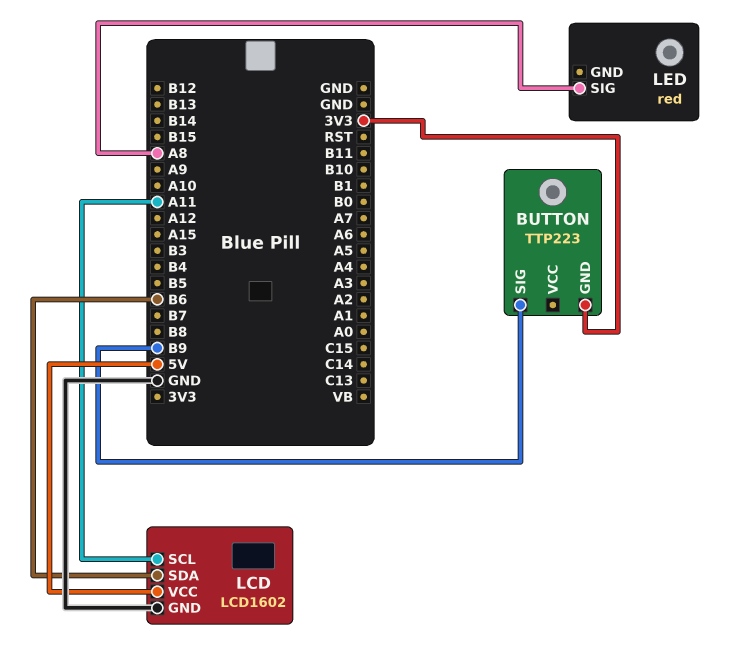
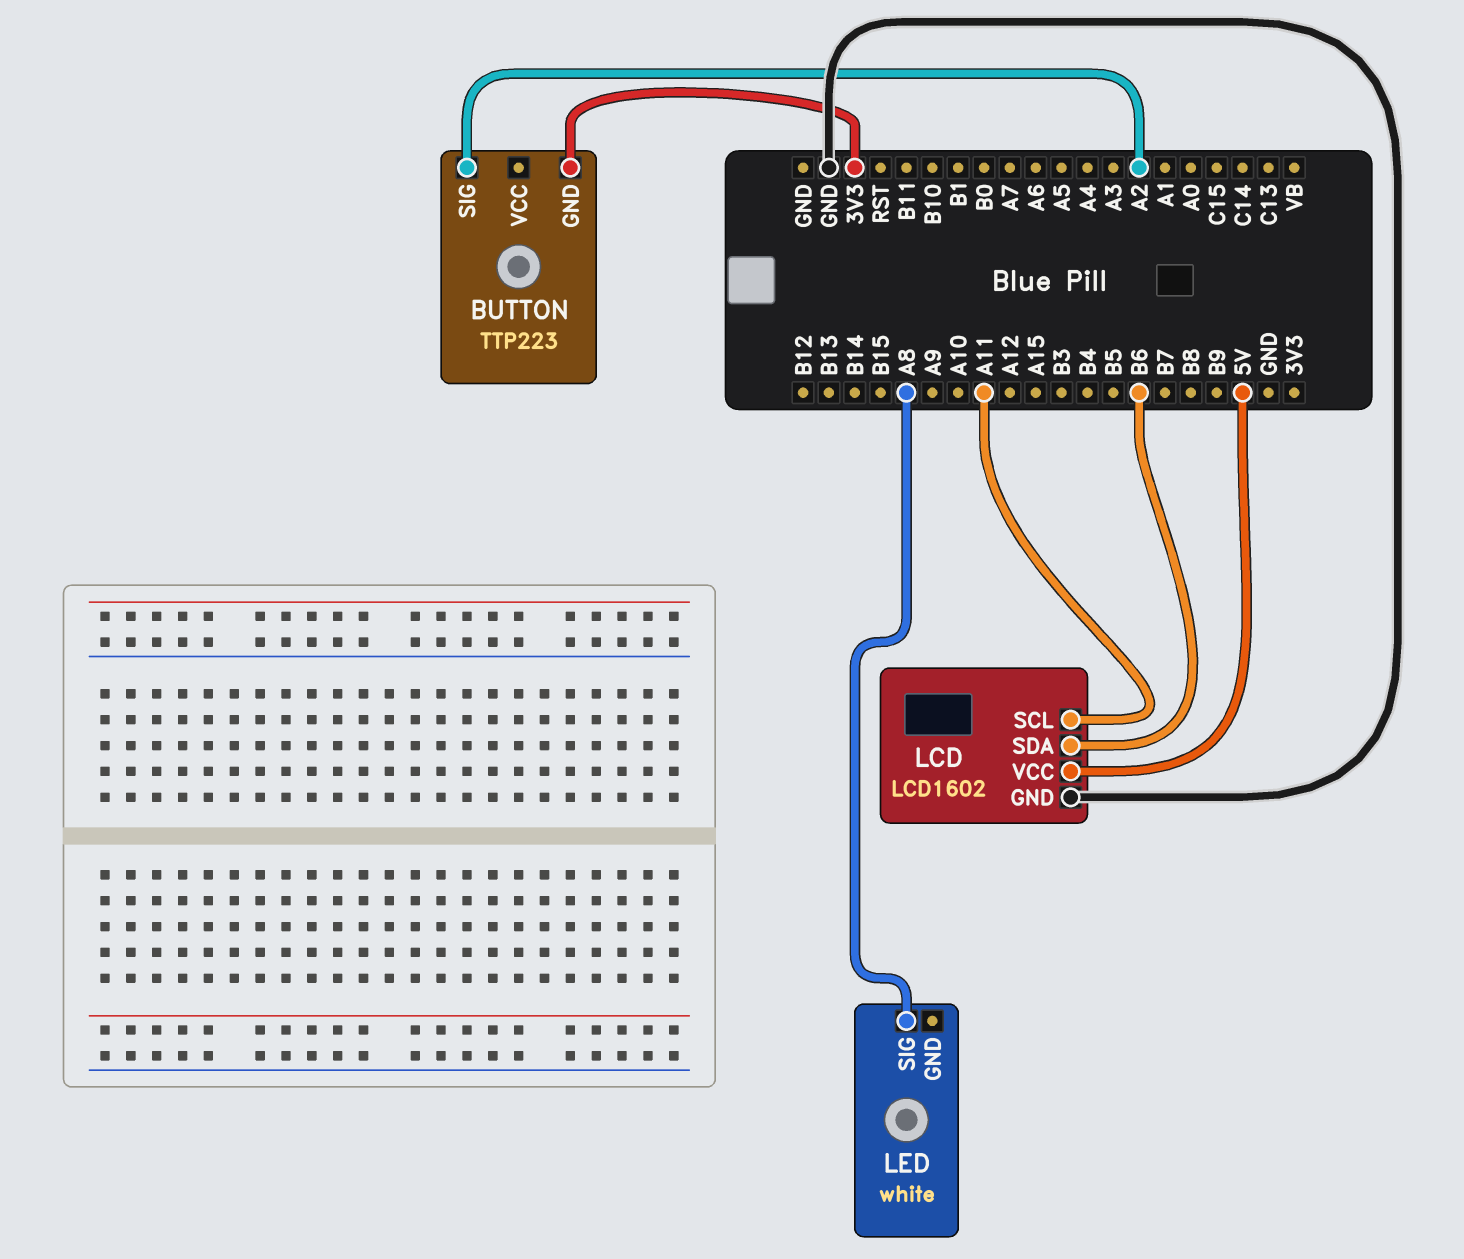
BUTTON pin SIG: B9 -> A2
LED: red -> white

